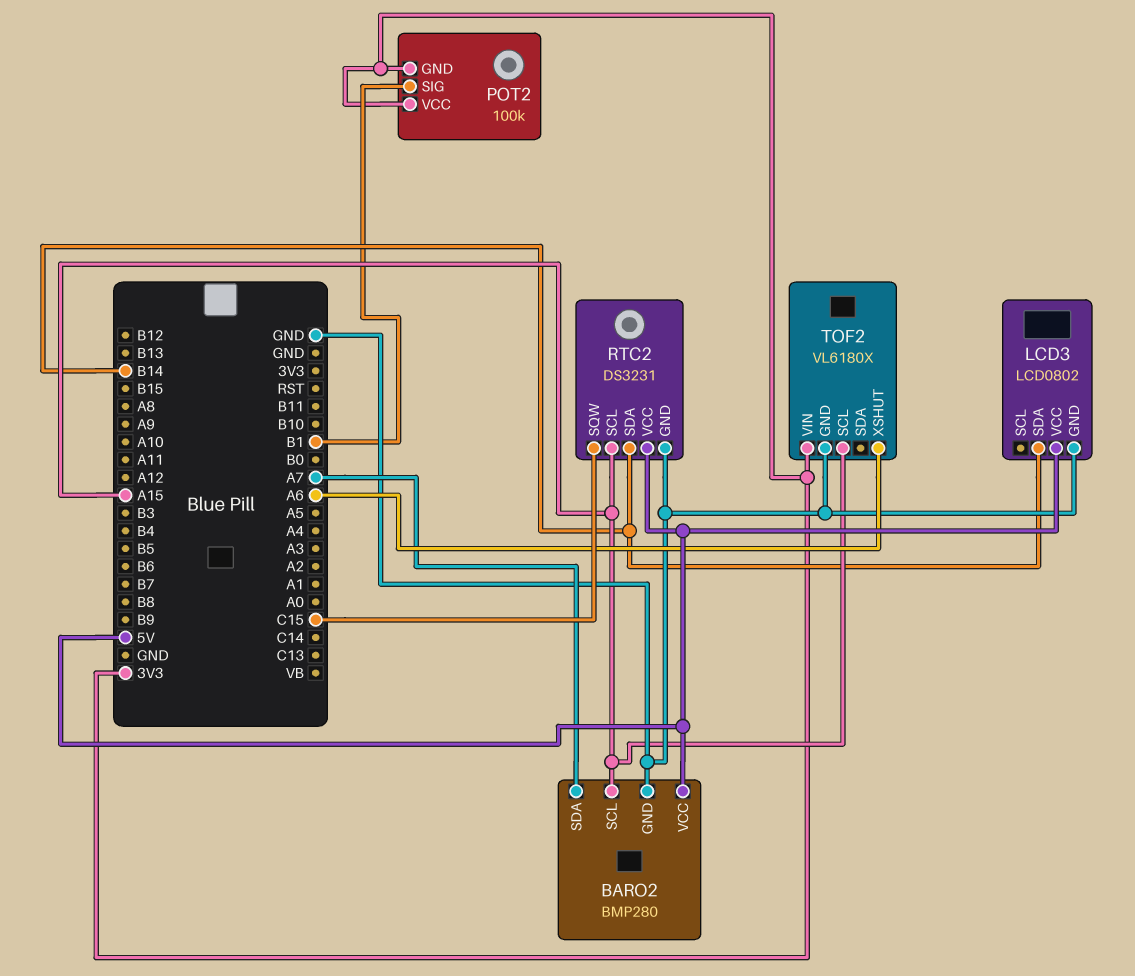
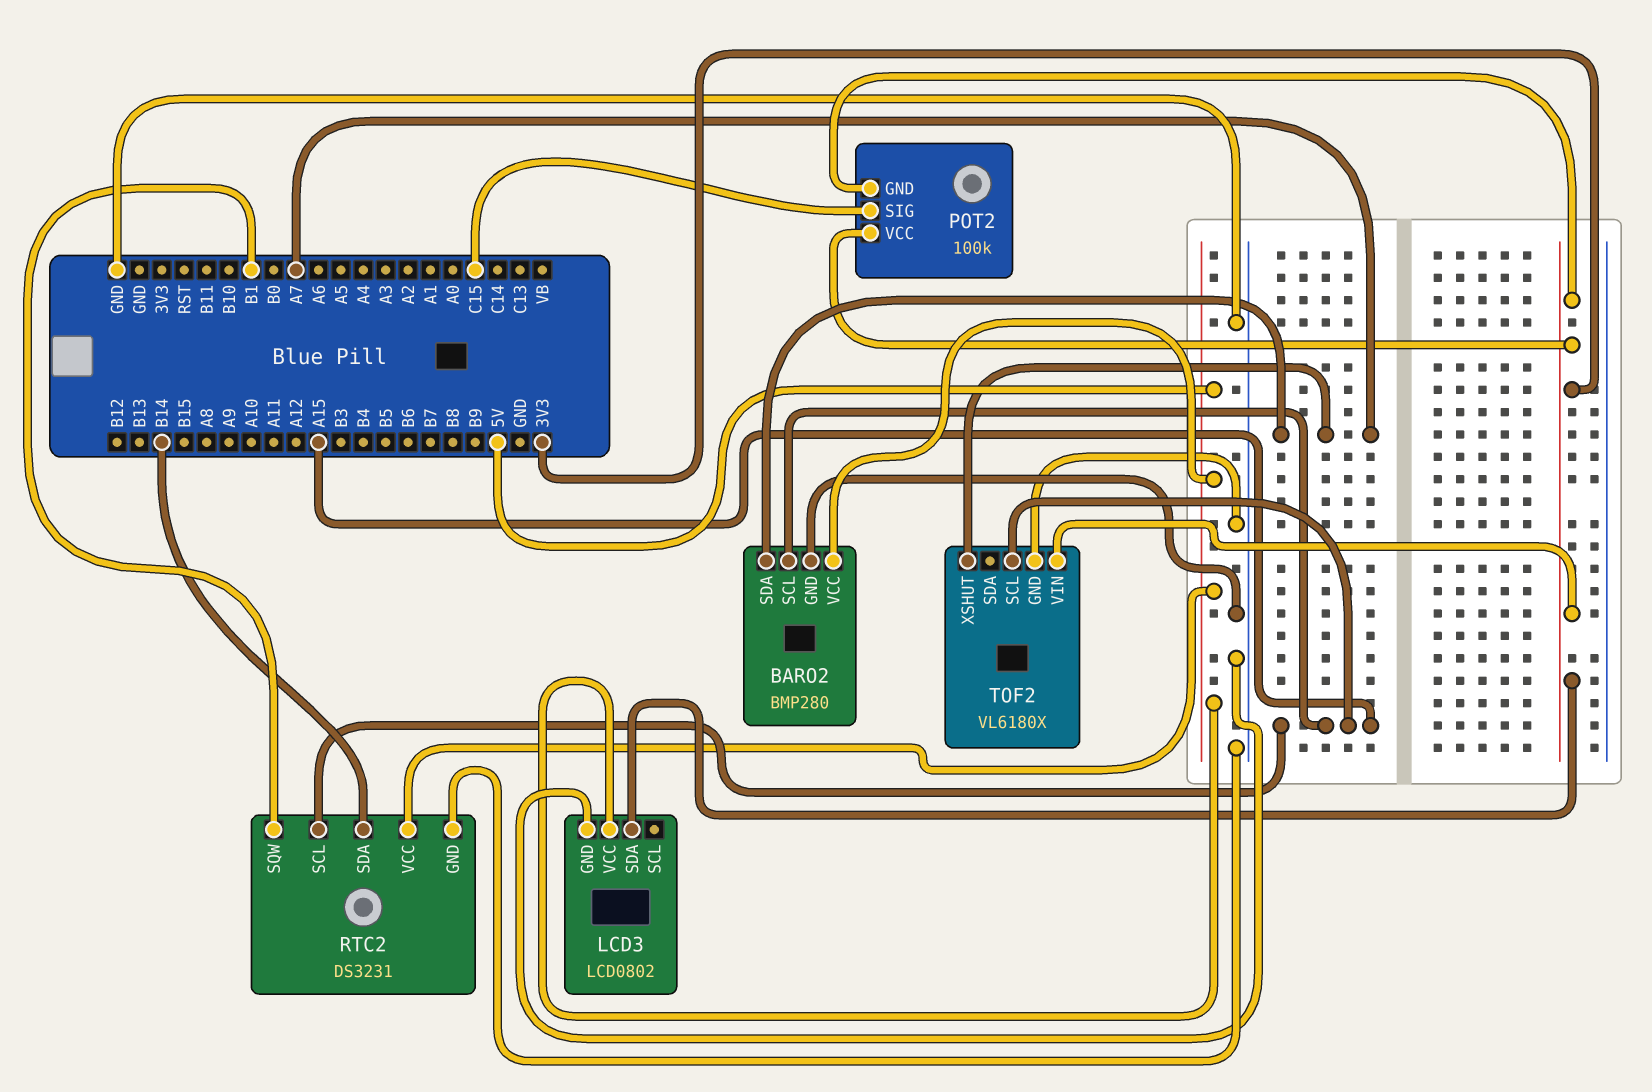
LCD3 pin SDA: B14 -> 3V3
POT2 pin SIG: B1 -> C15
RTC2 pin SQW: C15 -> B1
TOF2 pin XSHUT: A6 -> A7

